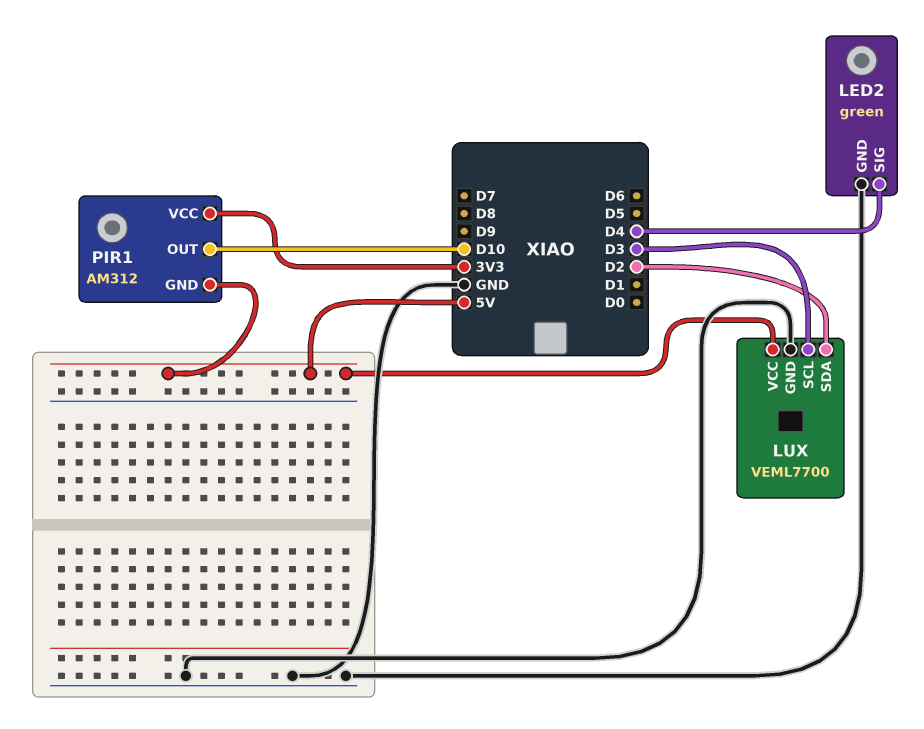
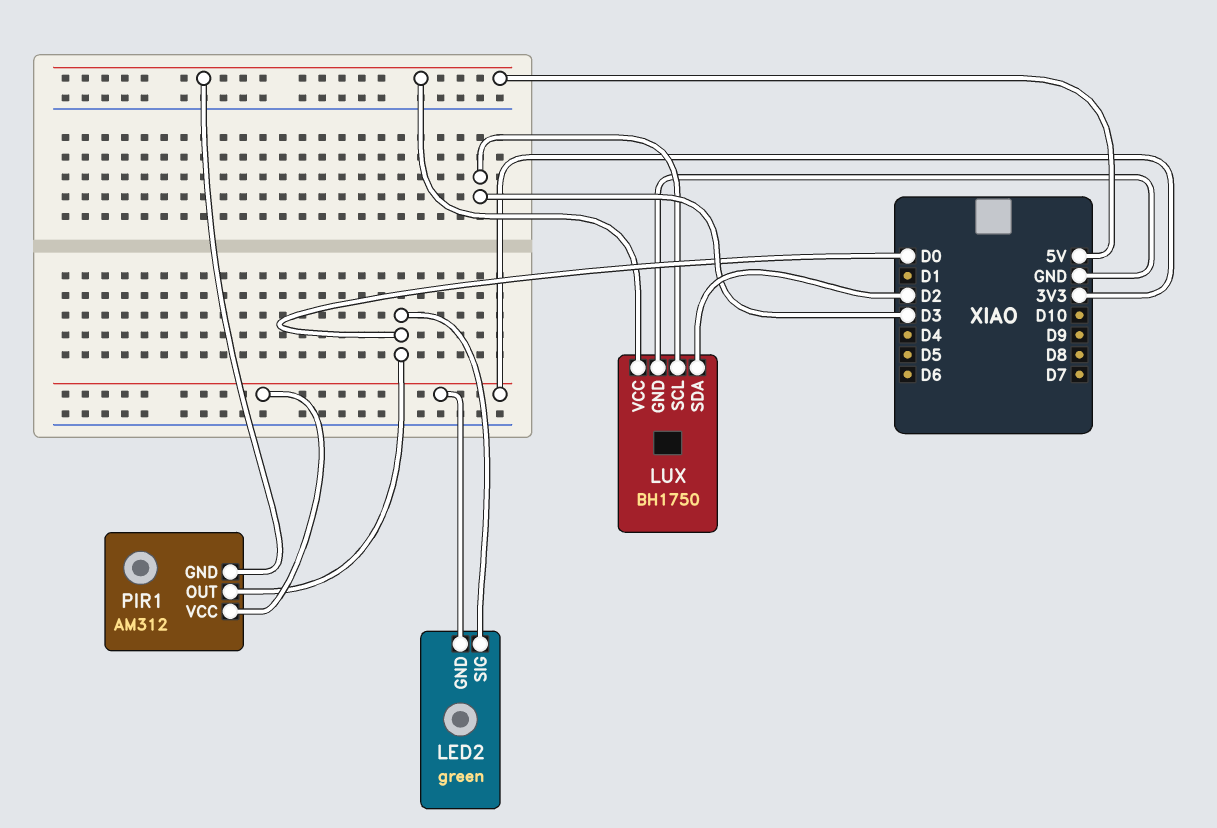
LED2 pin GND: GND -> 3V3
LED2 pin SIG: D4 -> D0
LUX: VEML7700 -> BH1750
PIR1 pin OUT: D10 -> D0

